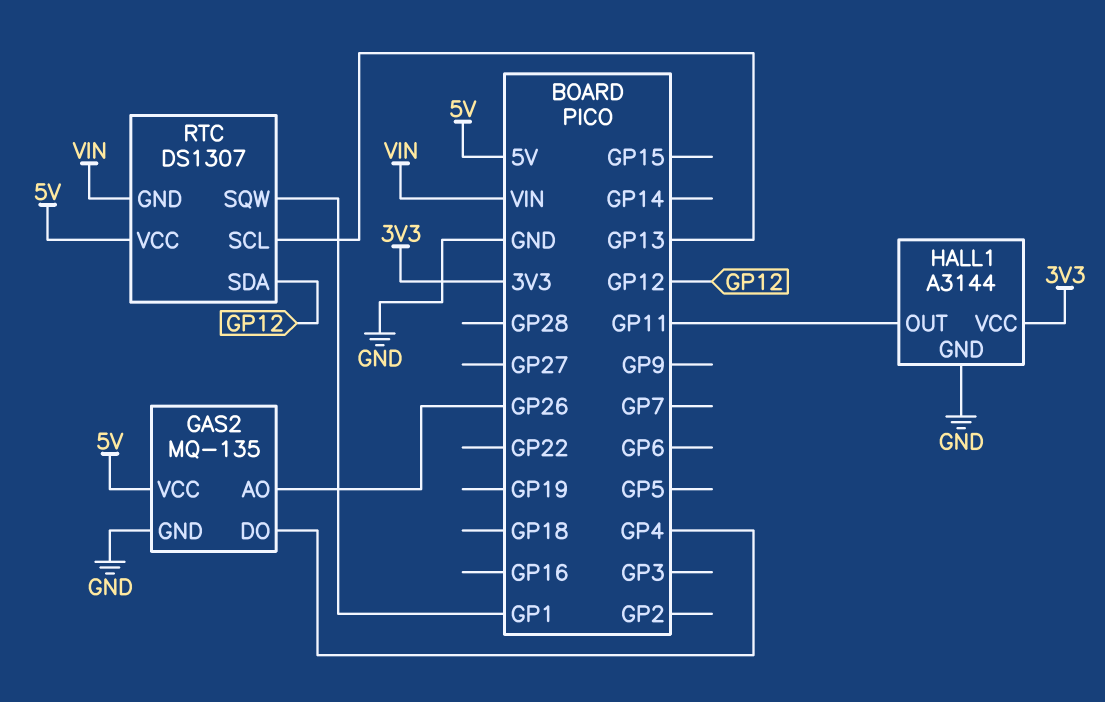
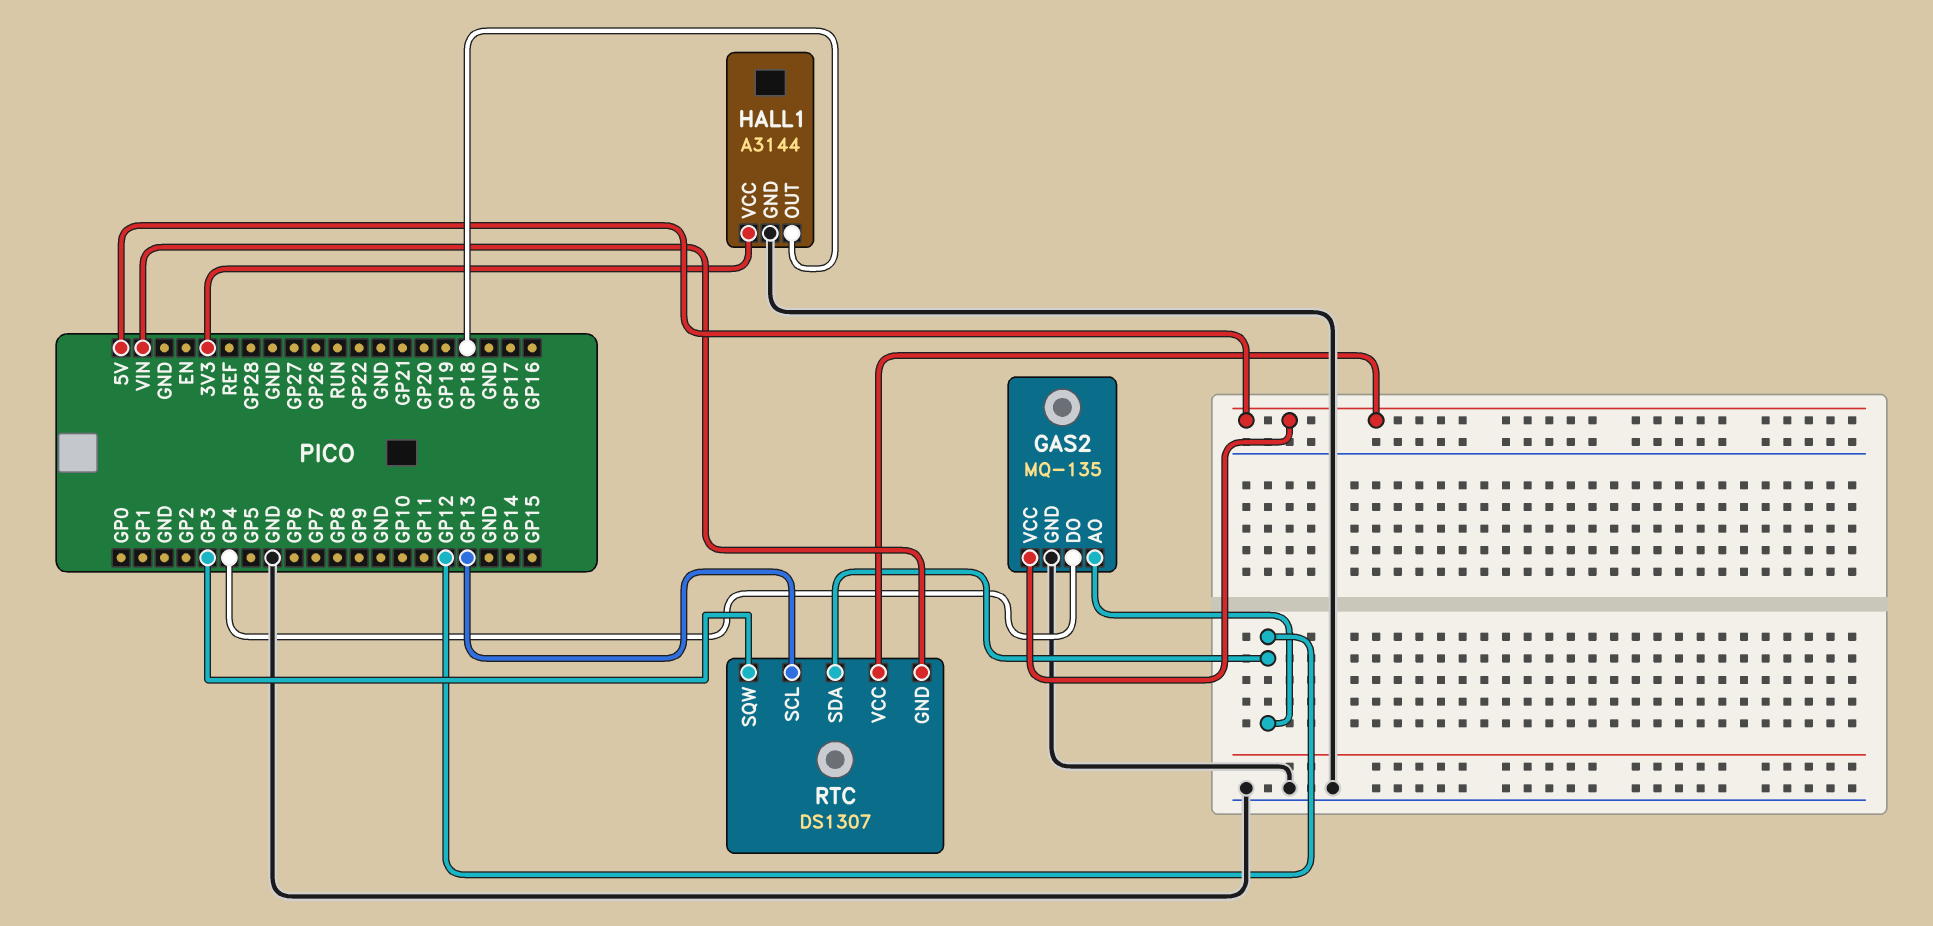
GAS2 pin AO: GP26 -> GP12
HALL1 pin OUT: GP11 -> GP18
RTC pin SQW: GP1 -> GP3

